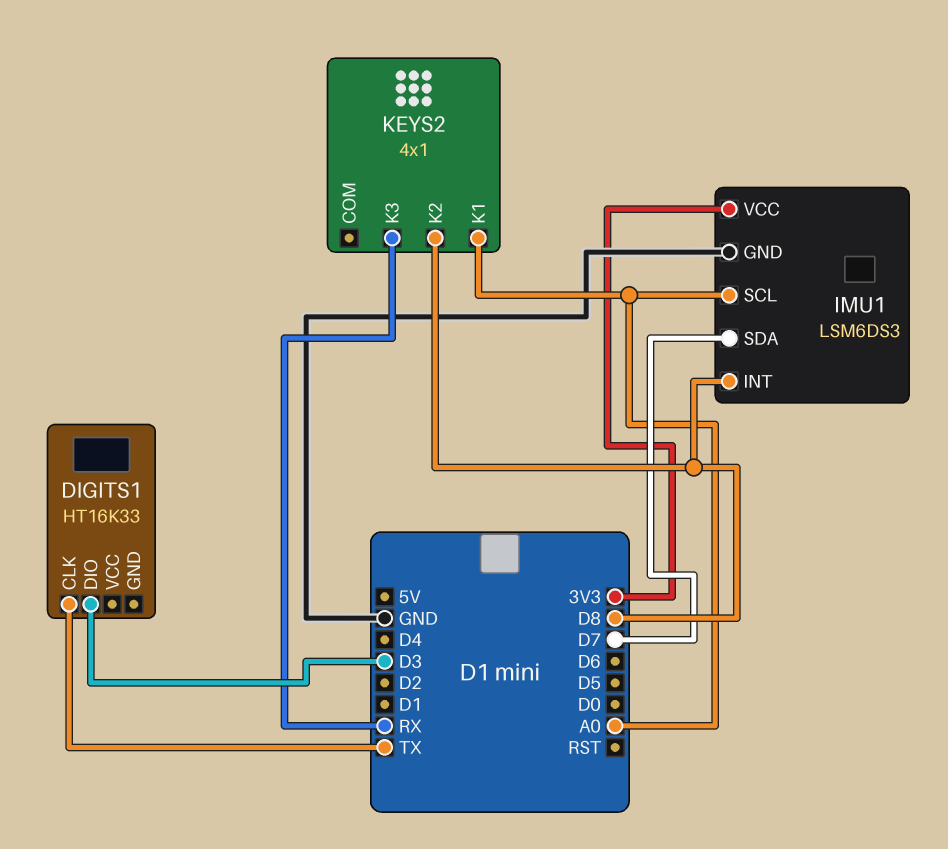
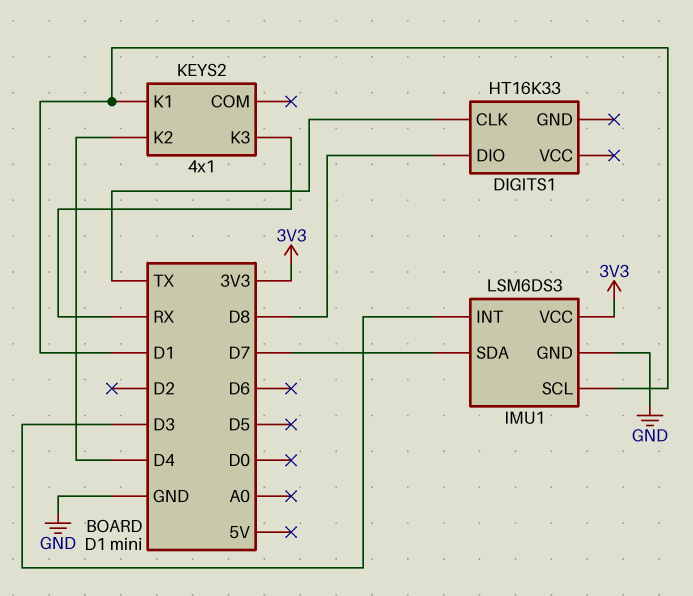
DIGITS1 pin DIO: D3 -> D8
IMU1 pin INT: D8 -> D3
IMU1 pin SCL: A0 -> D1
KEYS2 pin K1: A0 -> D1
KEYS2 pin K2: D8 -> D4

